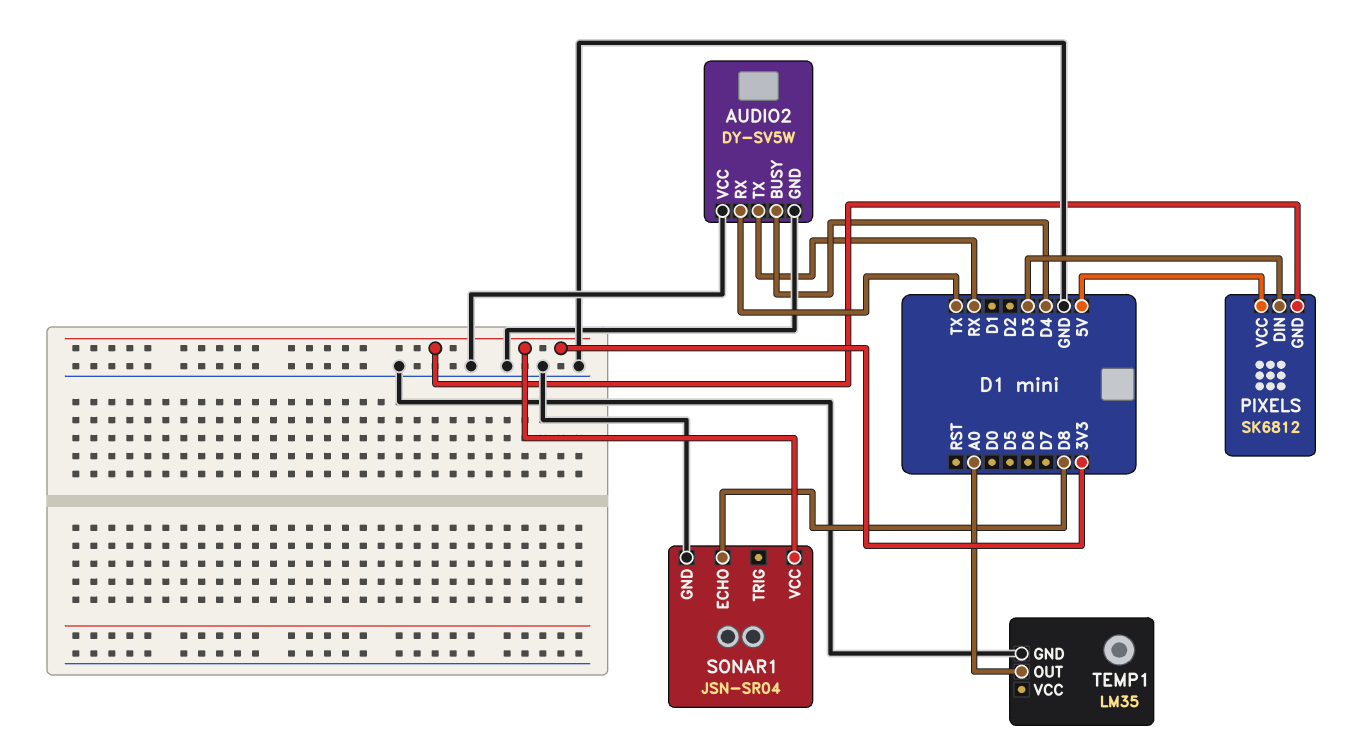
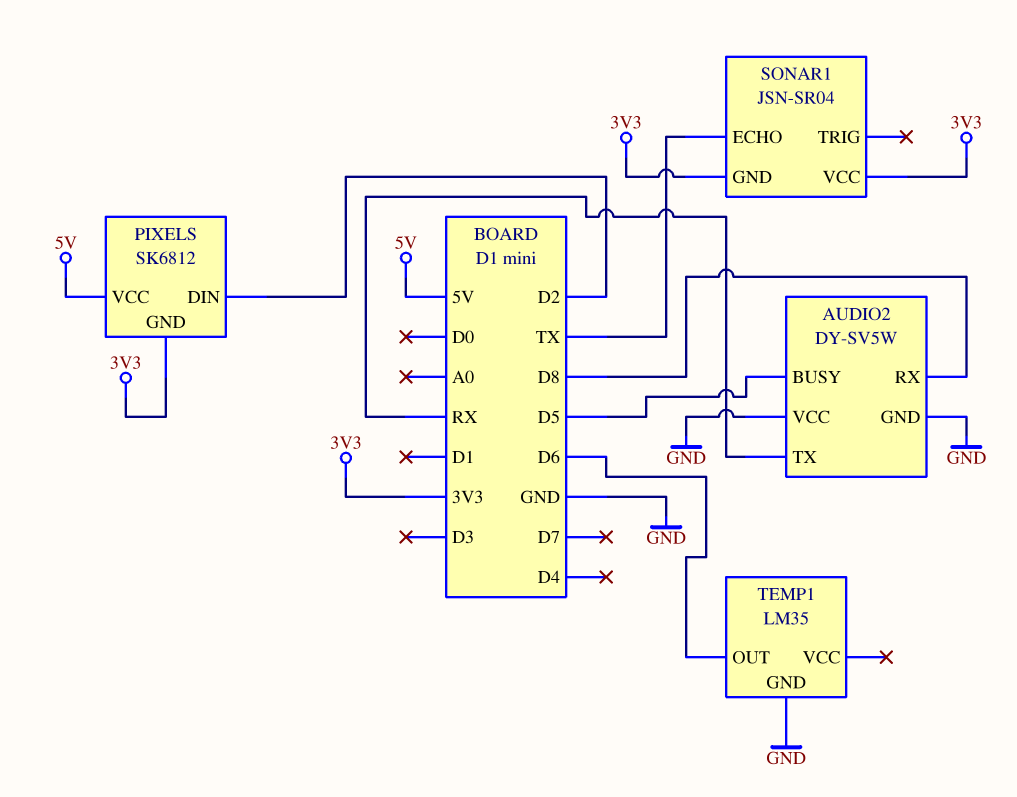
AUDIO2 pin BUSY: D4 -> D5
AUDIO2 pin RX: TX -> D8
PIXELS pin DIN: D3 -> D2
SONAR1 pin ECHO: D8 -> TX
SONAR1 pin GND: GND -> 3V3
TEMP1 pin OUT: A0 -> D6

